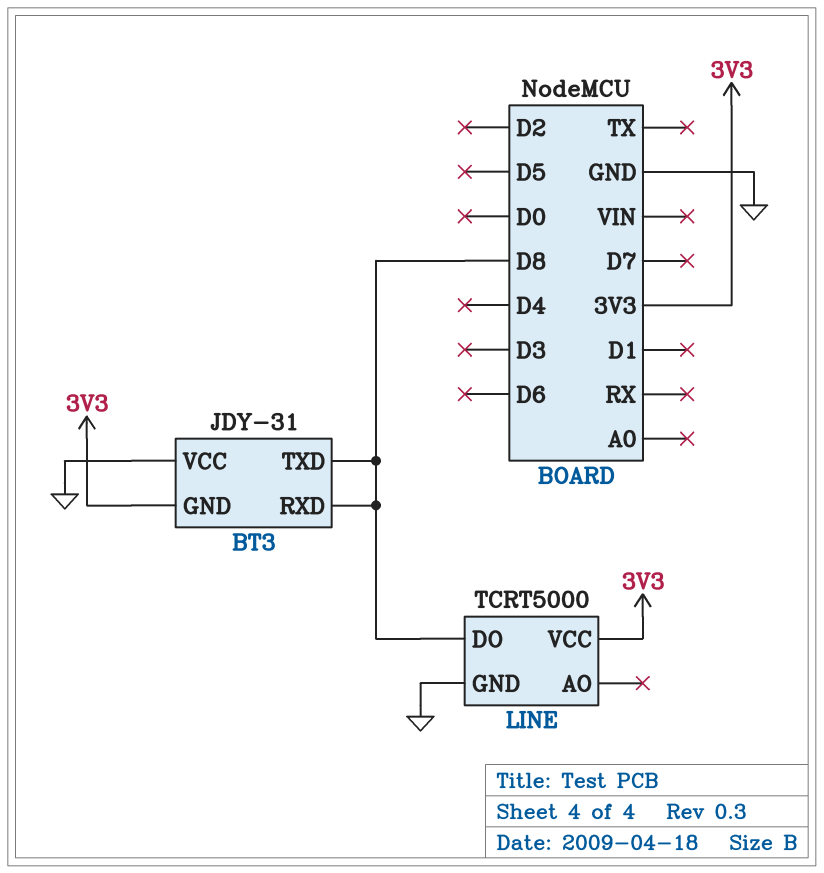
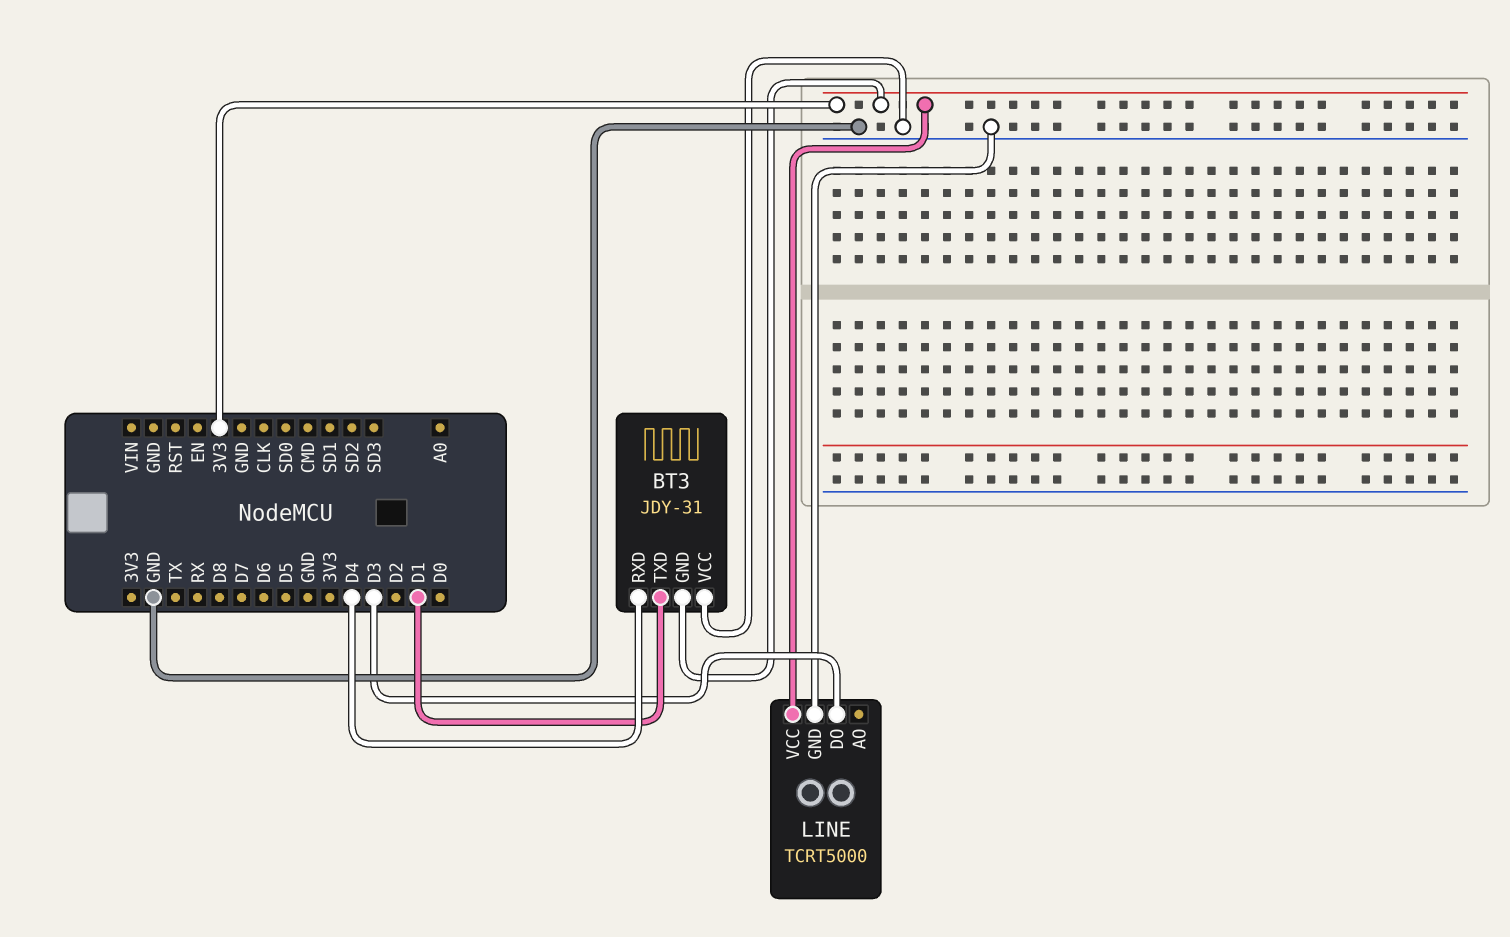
BT3 pin RXD: D8 -> D4
BT3 pin TXD: D8 -> D1
LINE pin DO: D8 -> D3

